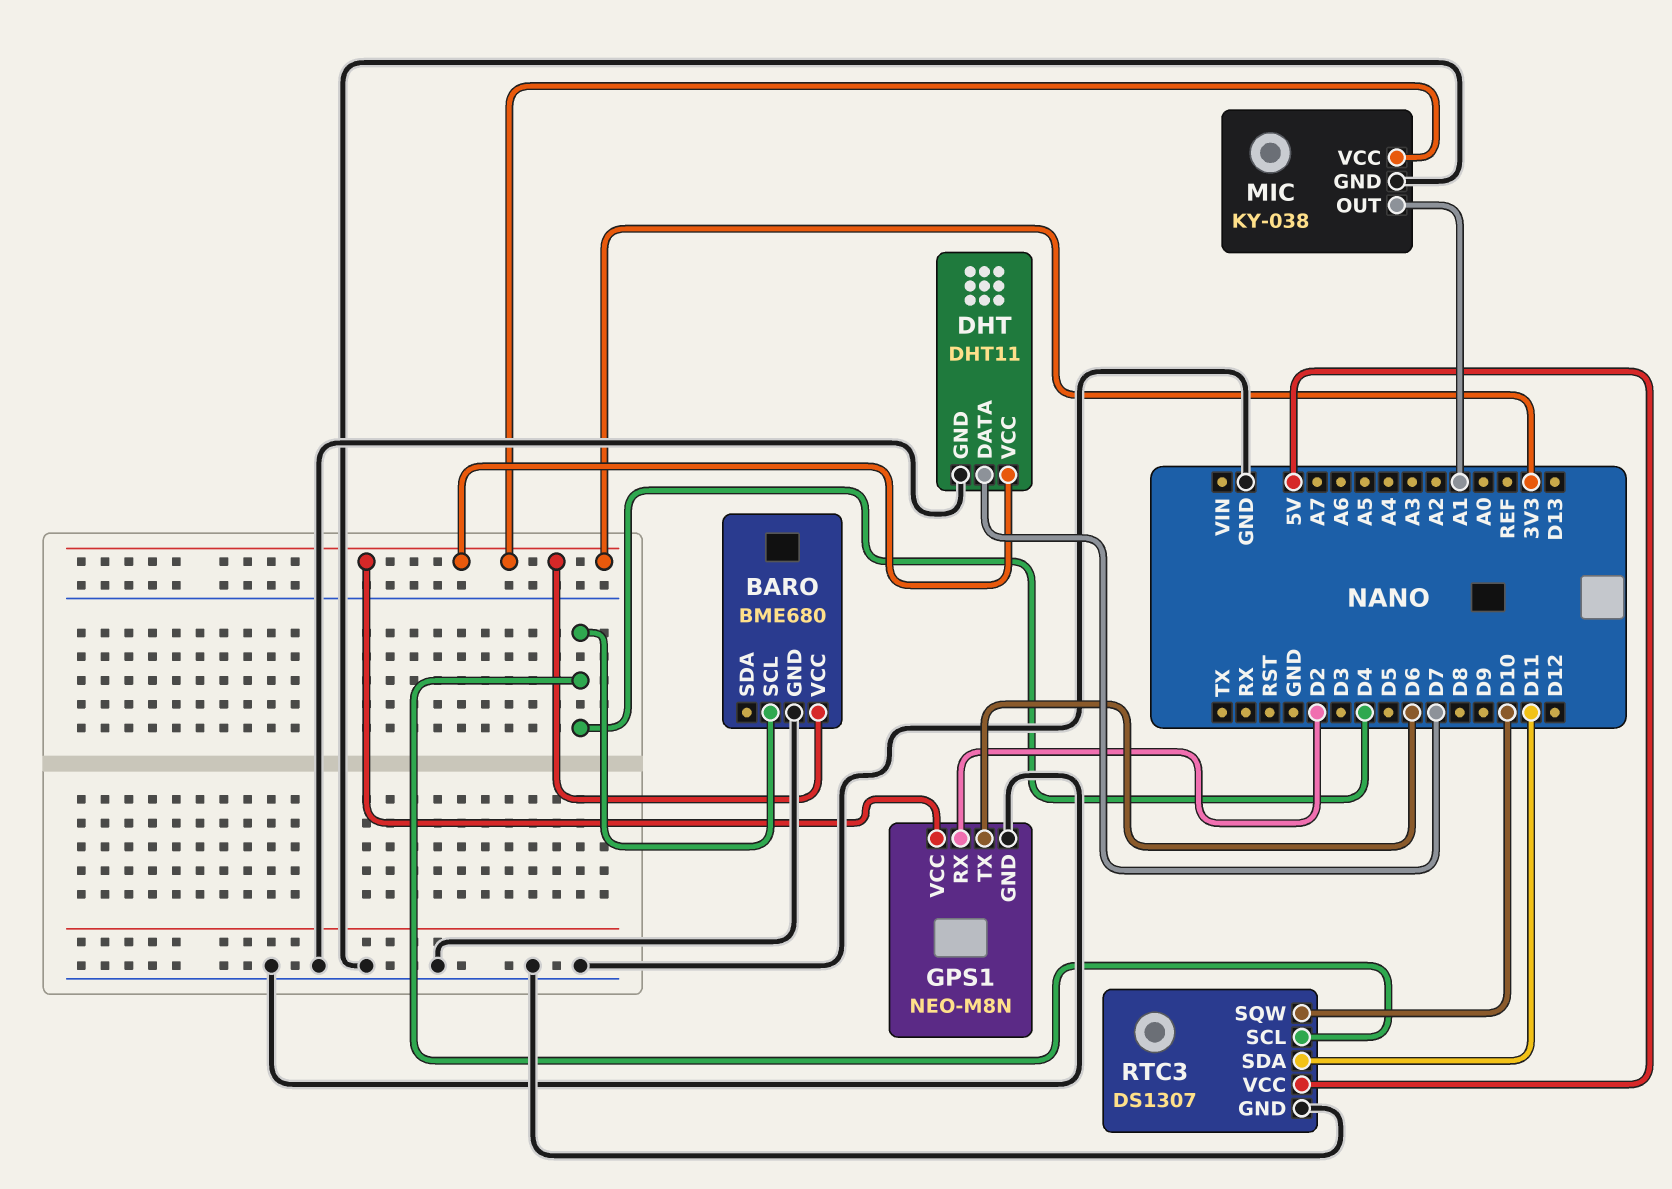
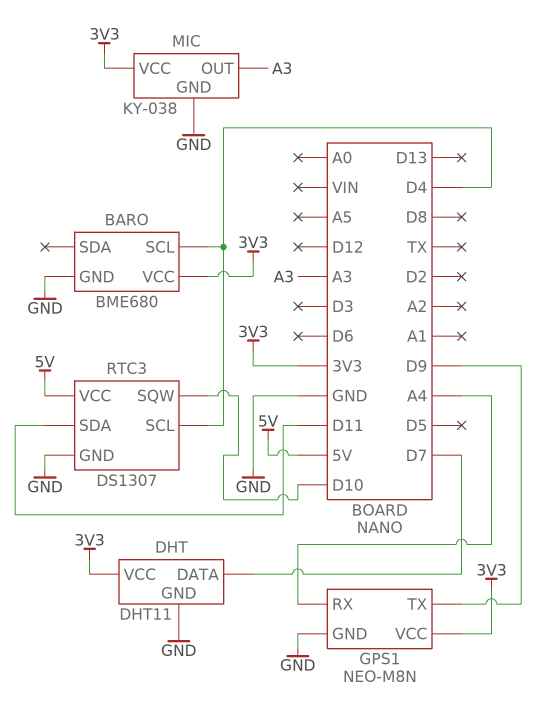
GPS1 pin RX: D2 -> A4
GPS1 pin TX: D6 -> D9
MIC pin OUT: A1 -> A3

